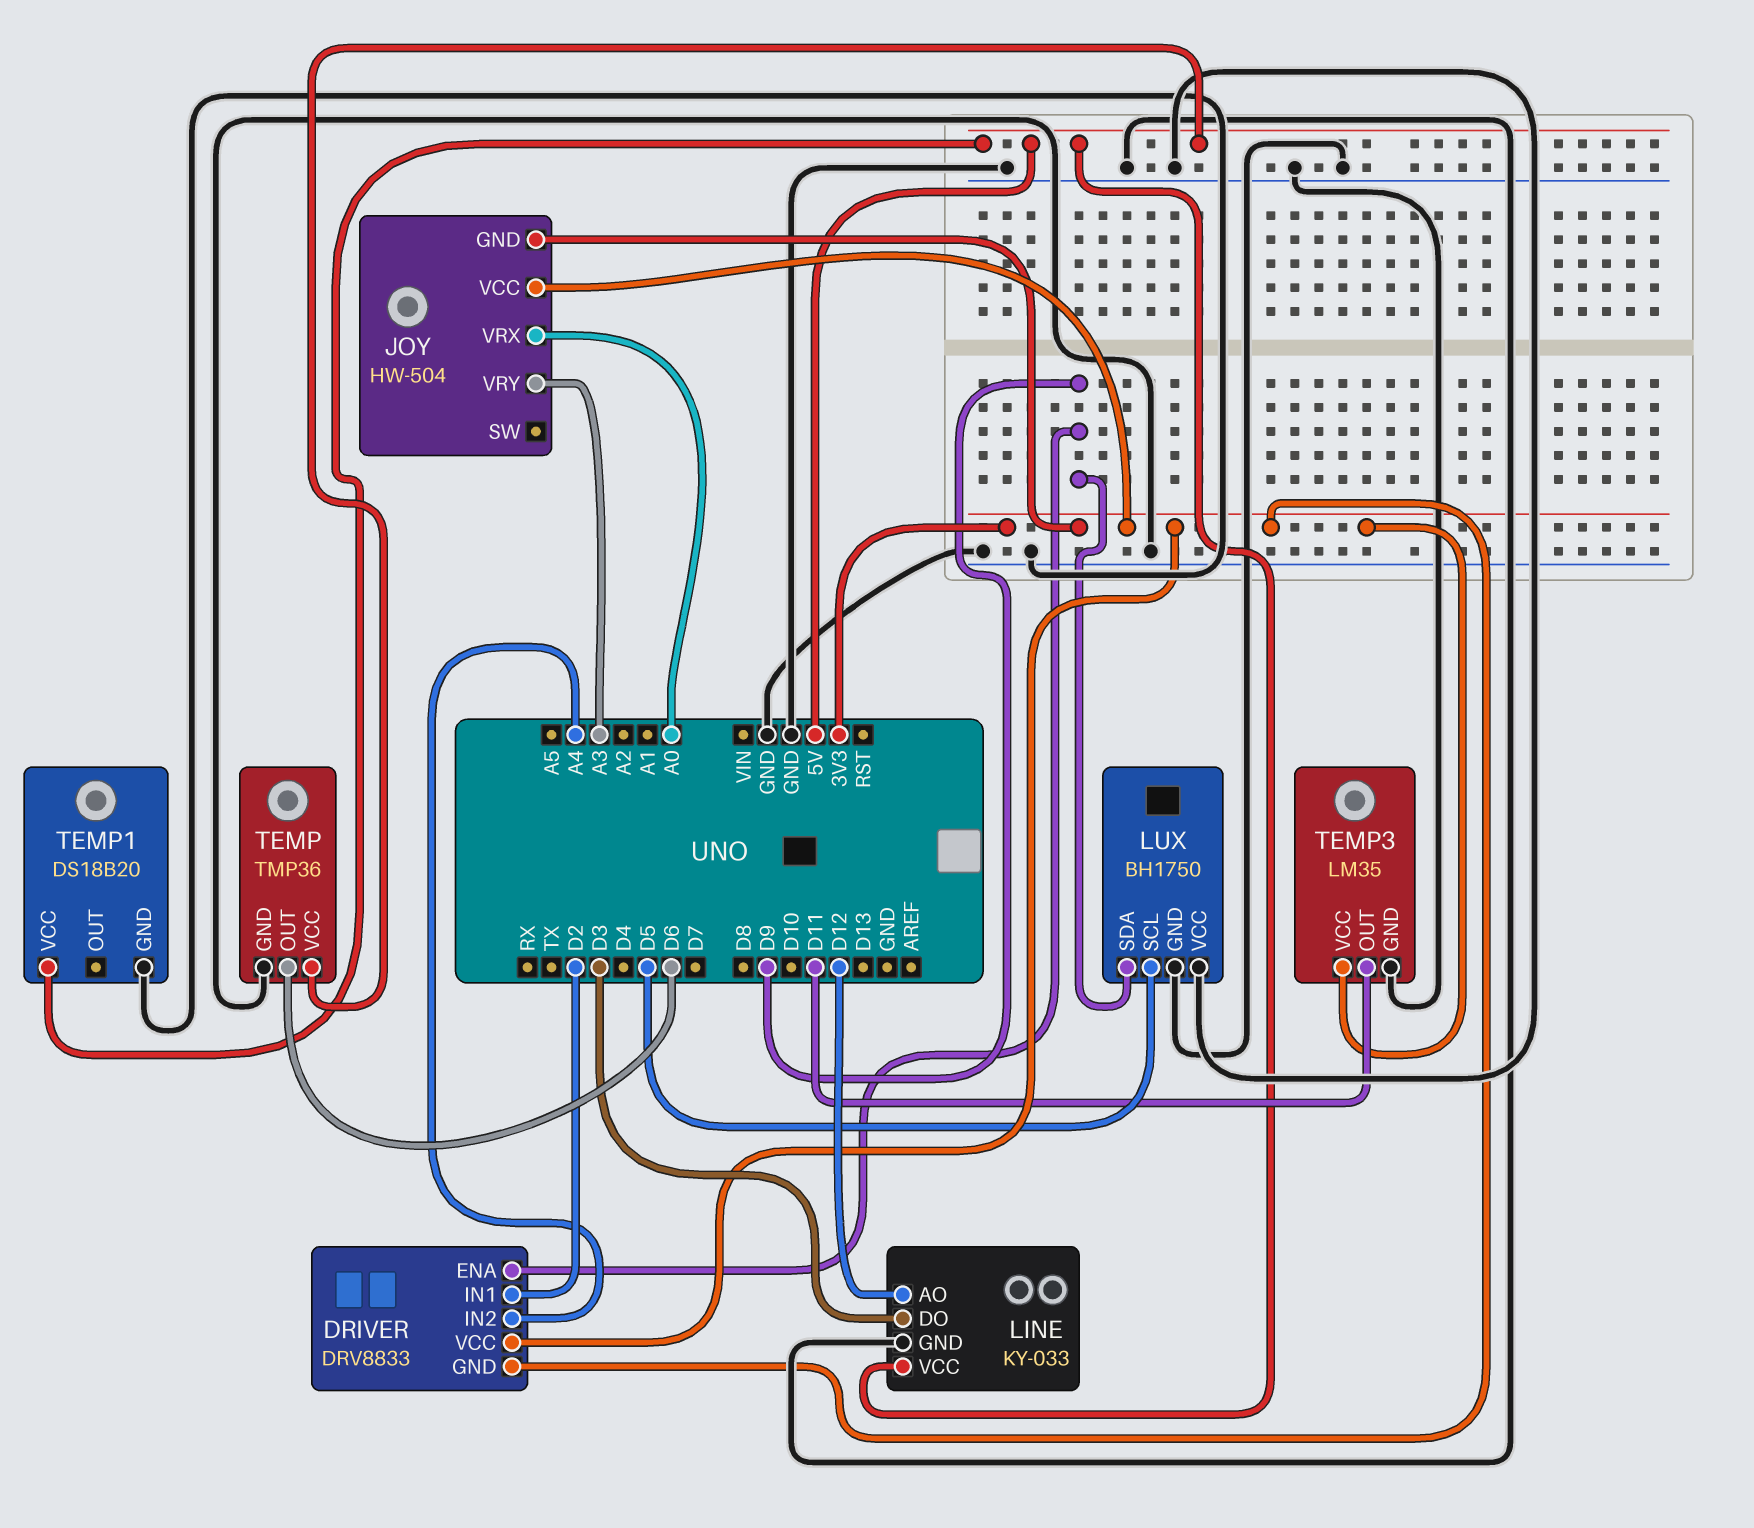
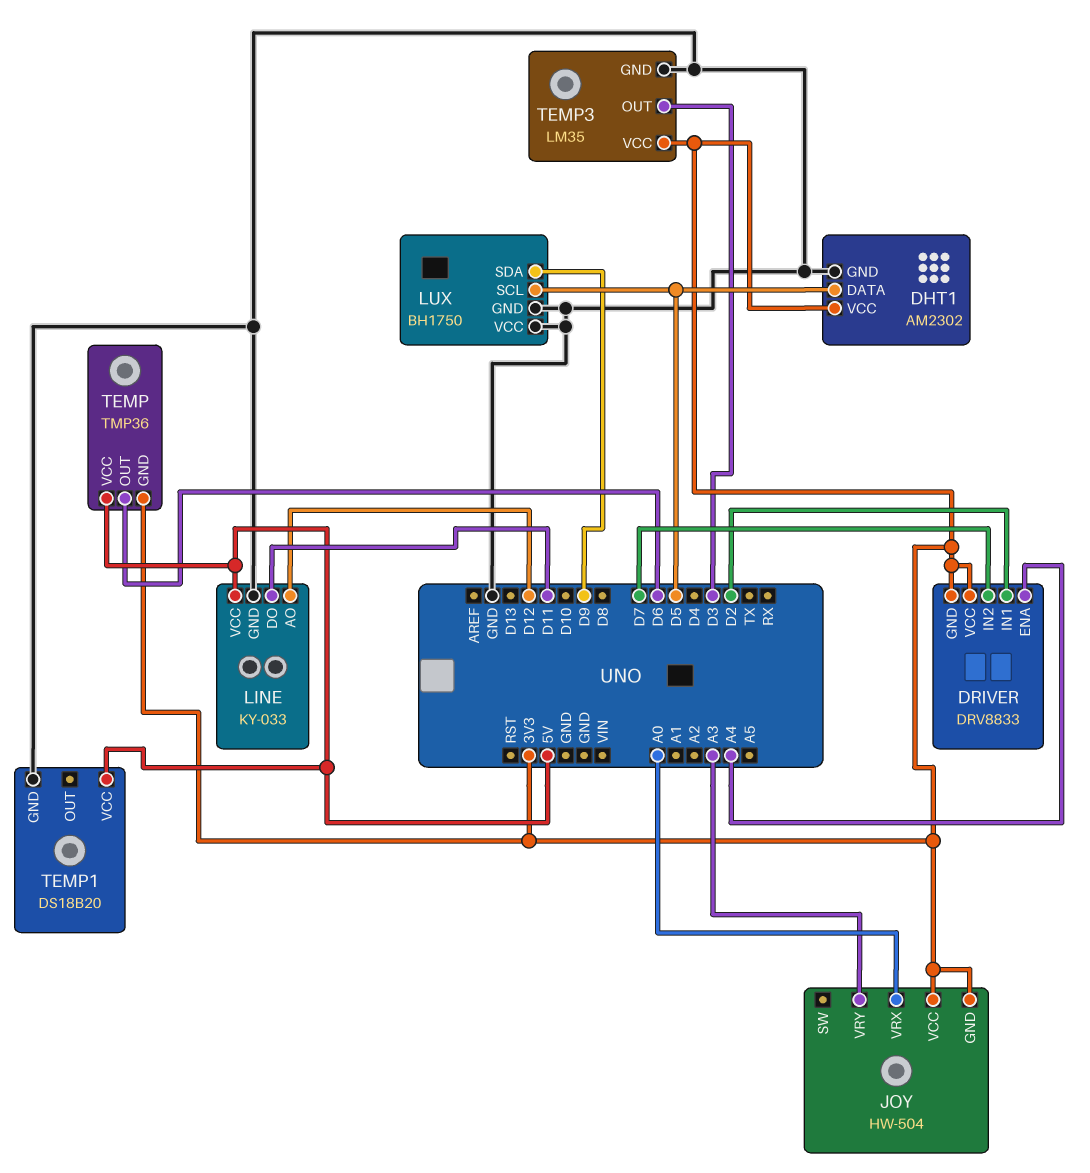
DHT1: none -> AM2302
DHT1 pin DATA: none -> D5
DHT1 pin GND: none -> GND
DHT1 pin VCC: none -> 3V3
DRIVER pin ENA: D9 -> A4
DRIVER pin IN2: A4 -> D7
LINE pin DO: D3 -> D11
TEMP pin GND: GND -> 3V3
TEMP3 pin OUT: D11 -> D3

